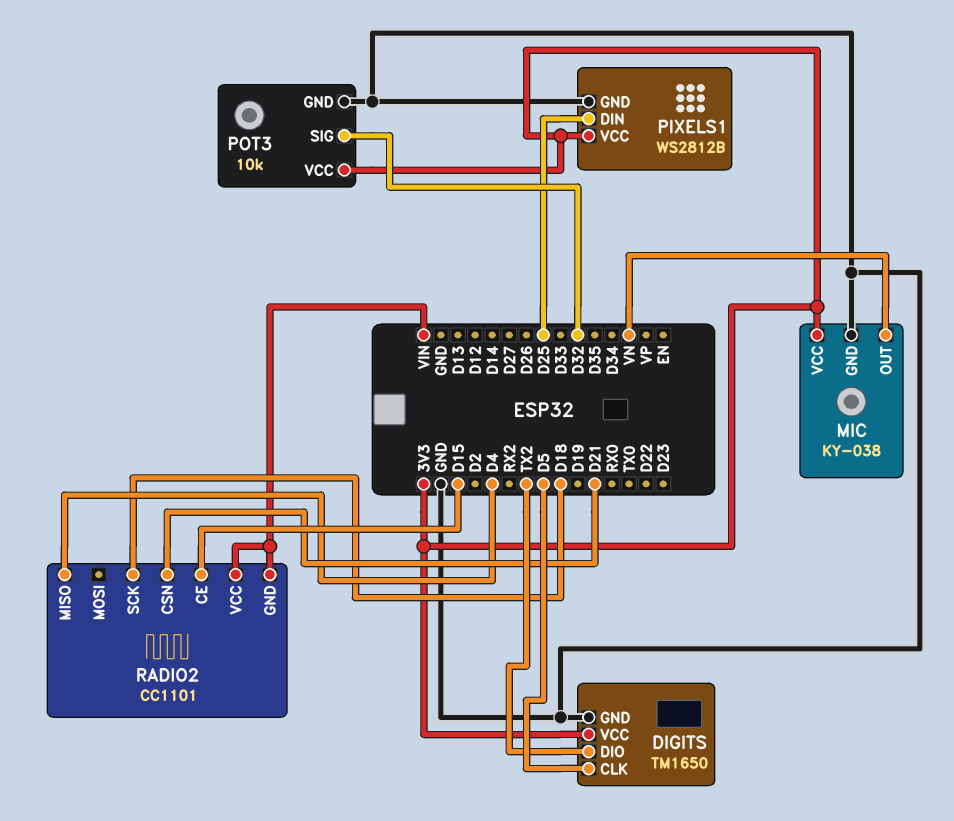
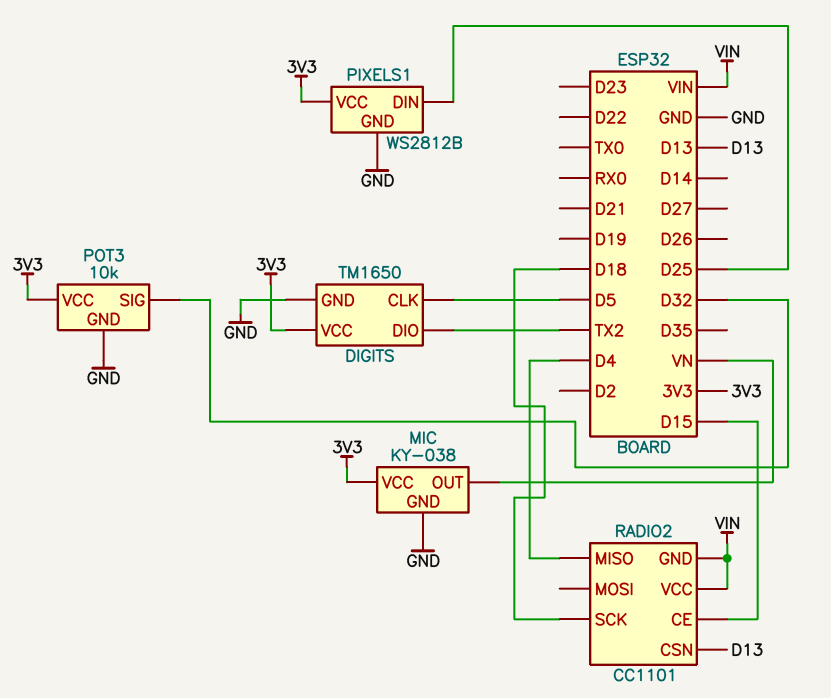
RADIO2 pin CSN: D21 -> D13

